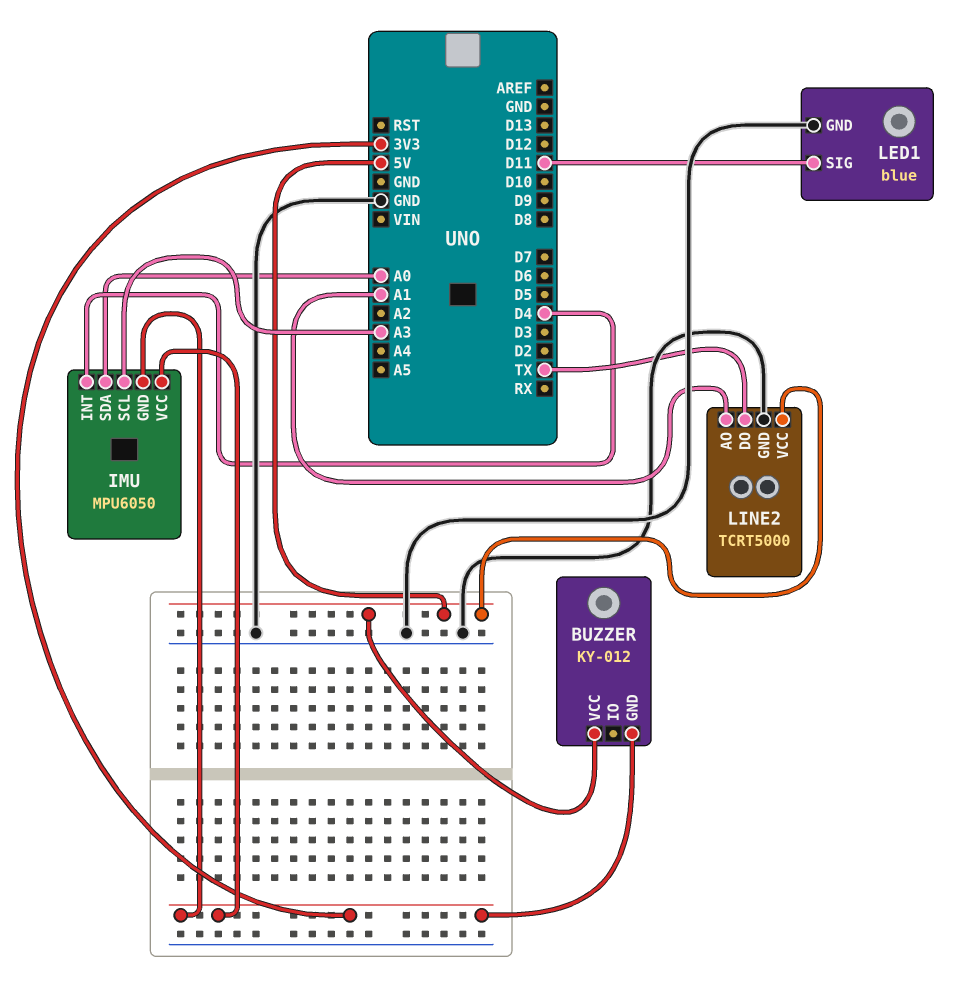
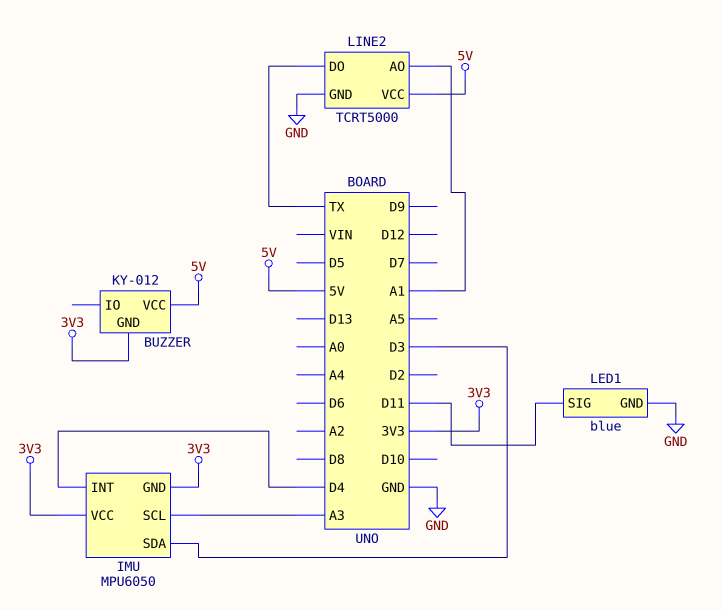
IMU pin SDA: A0 -> D3

